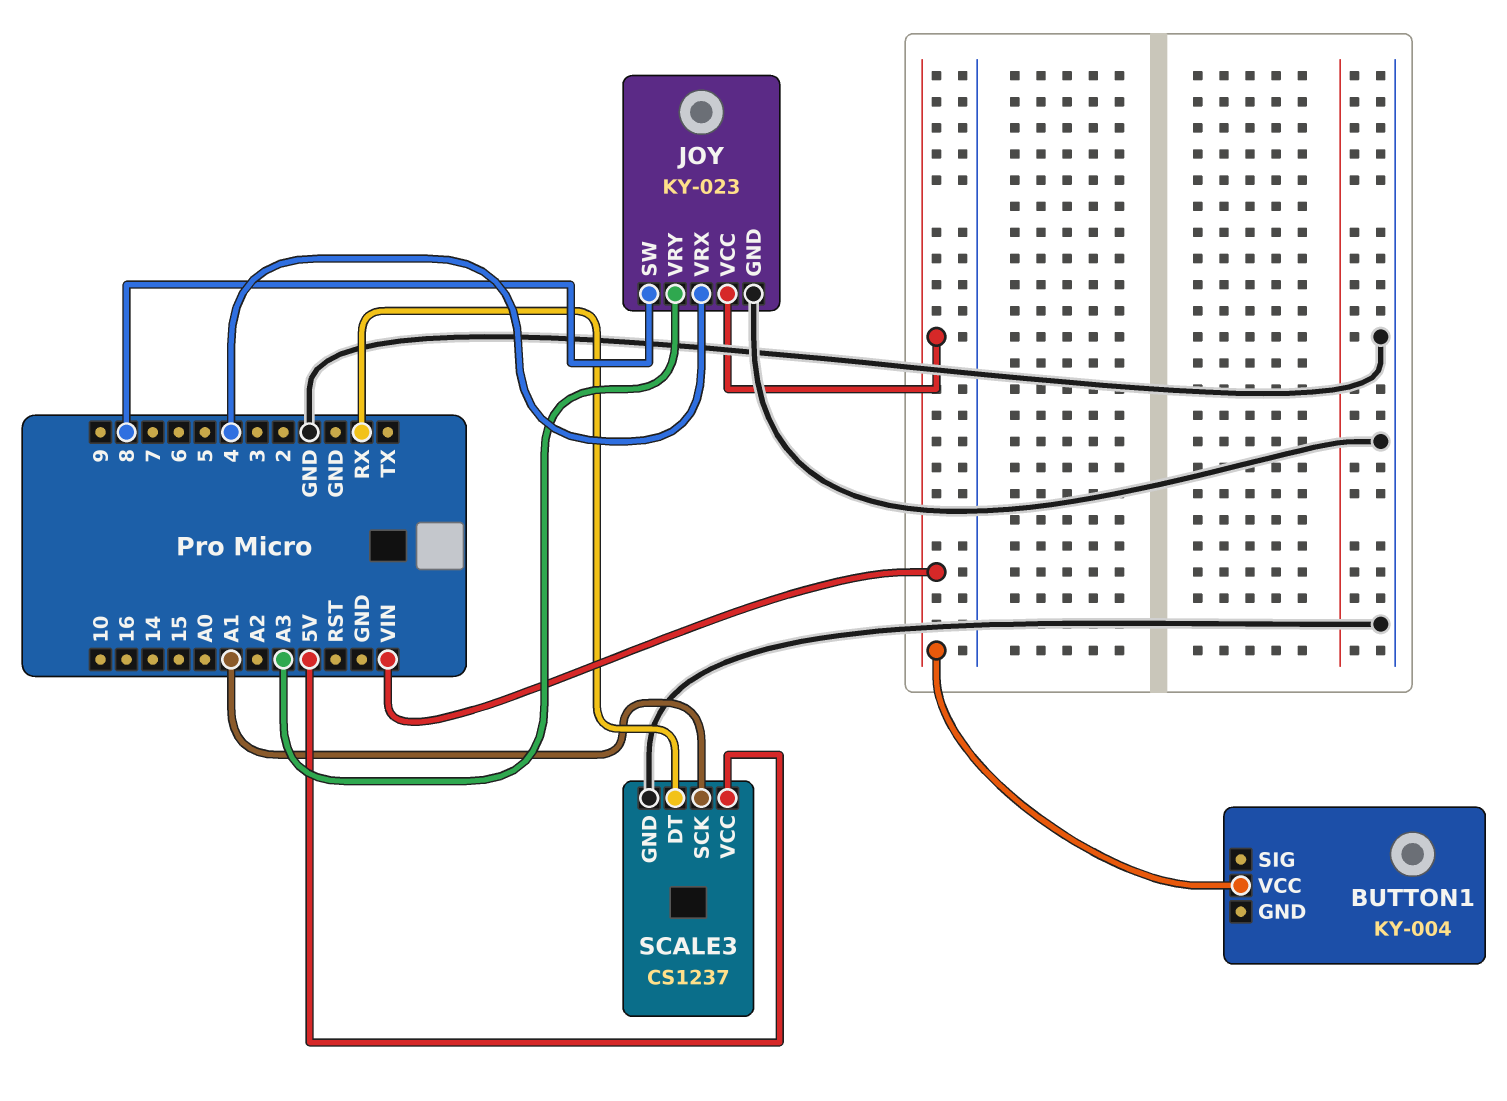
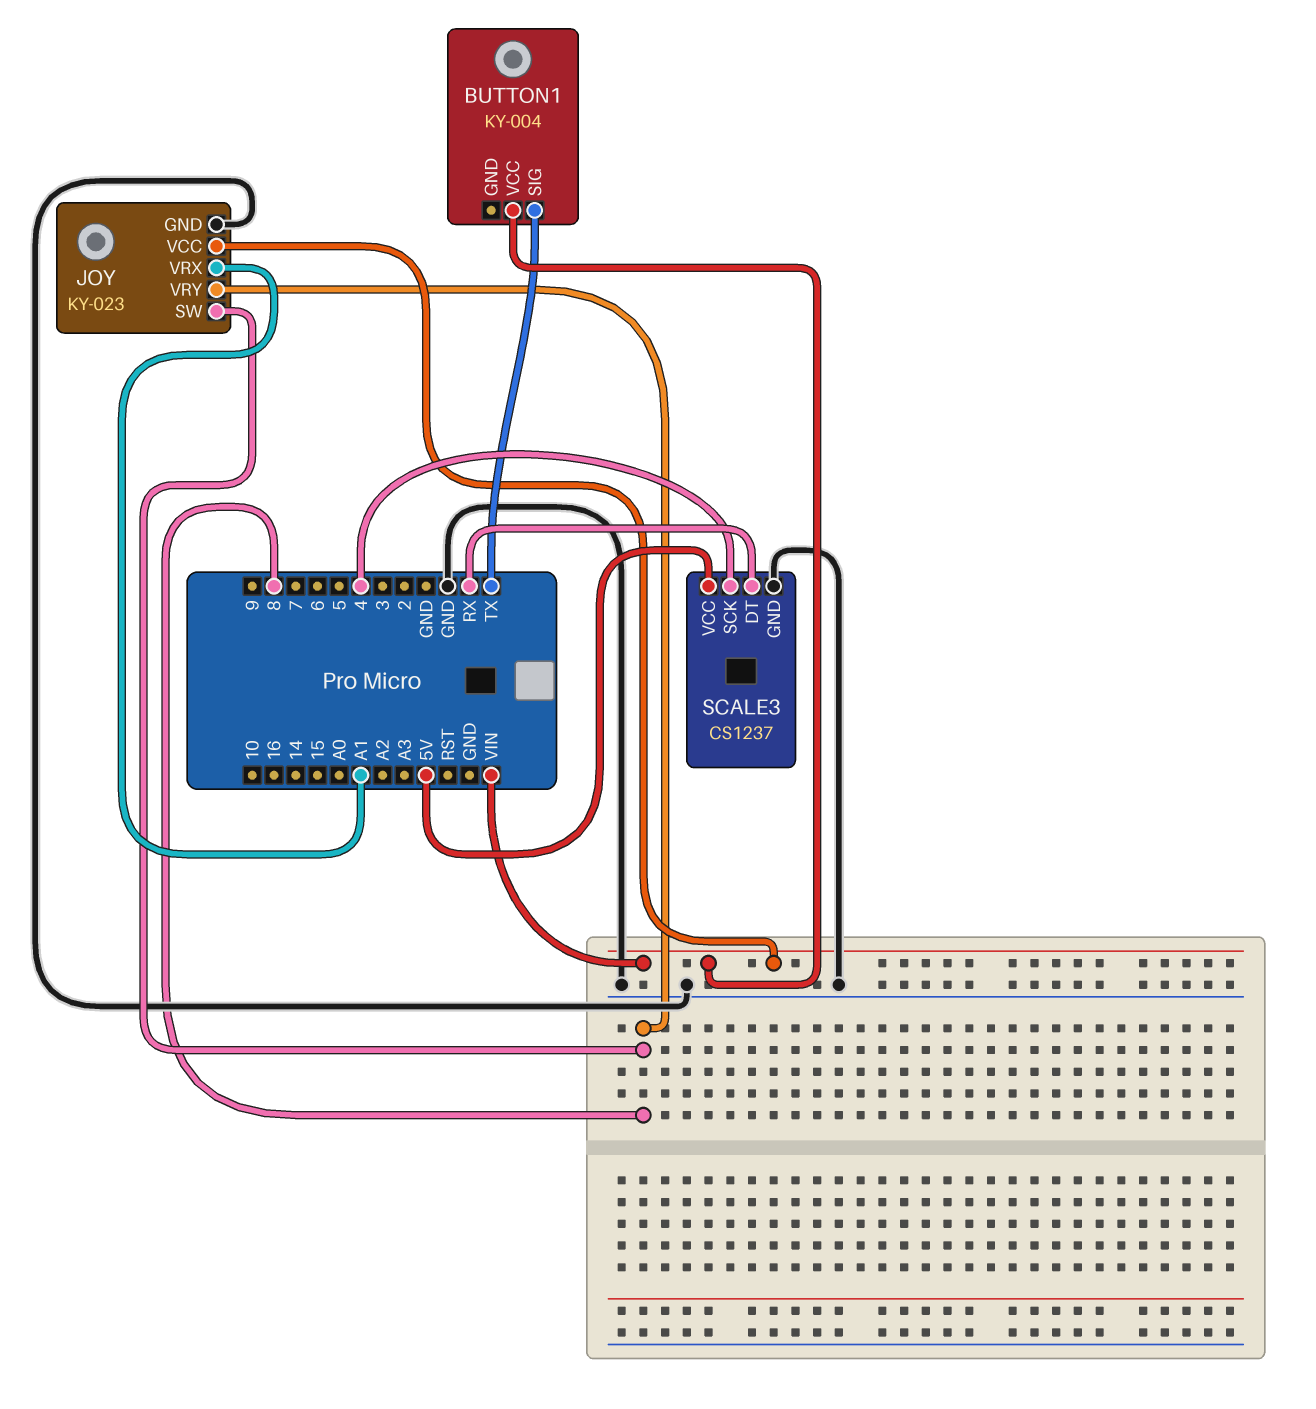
BUTTON1 pin SIG: none -> TX
JOY pin VRX: 4 -> A1
JOY pin VRY: A3 -> 8
SCALE3 pin SCK: A1 -> 4

